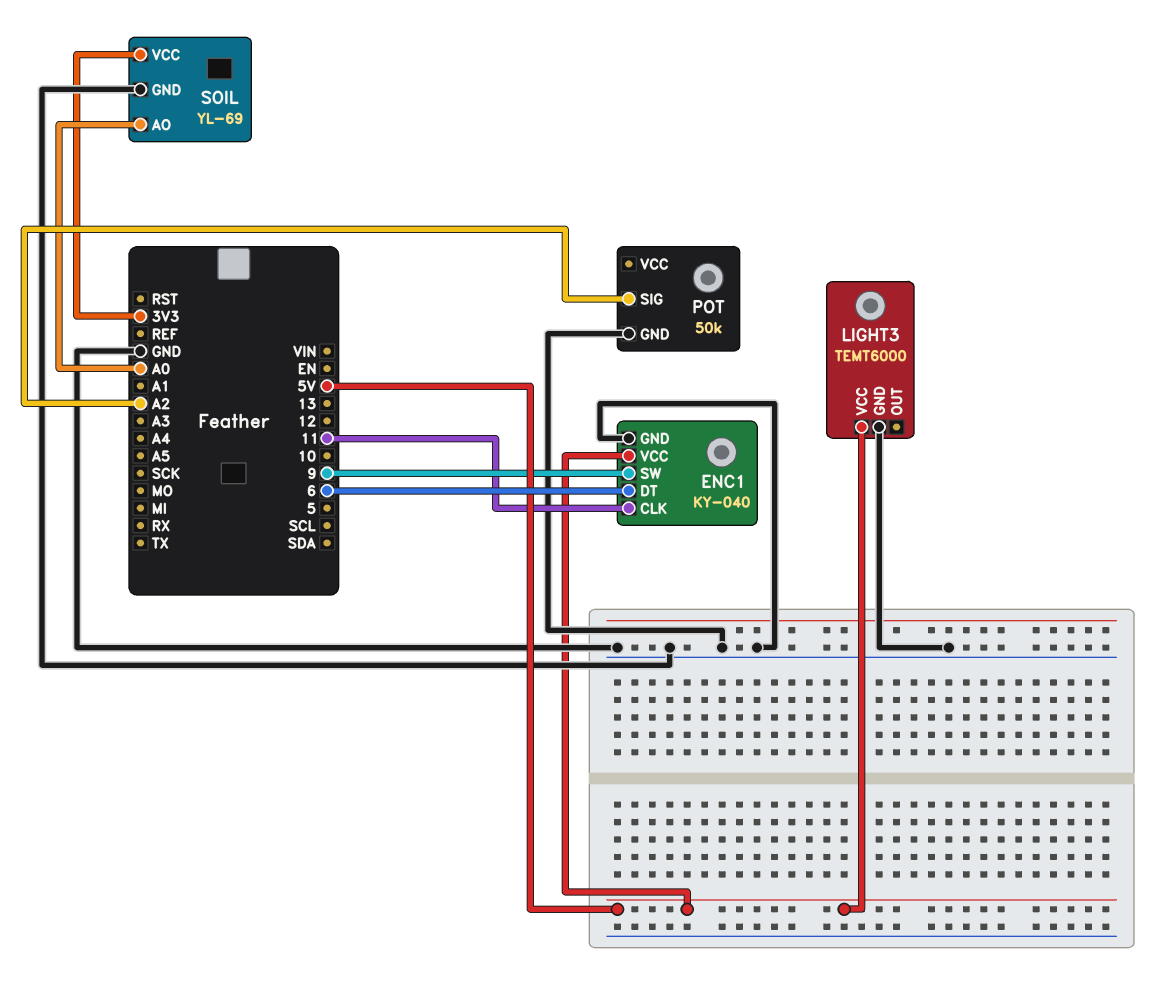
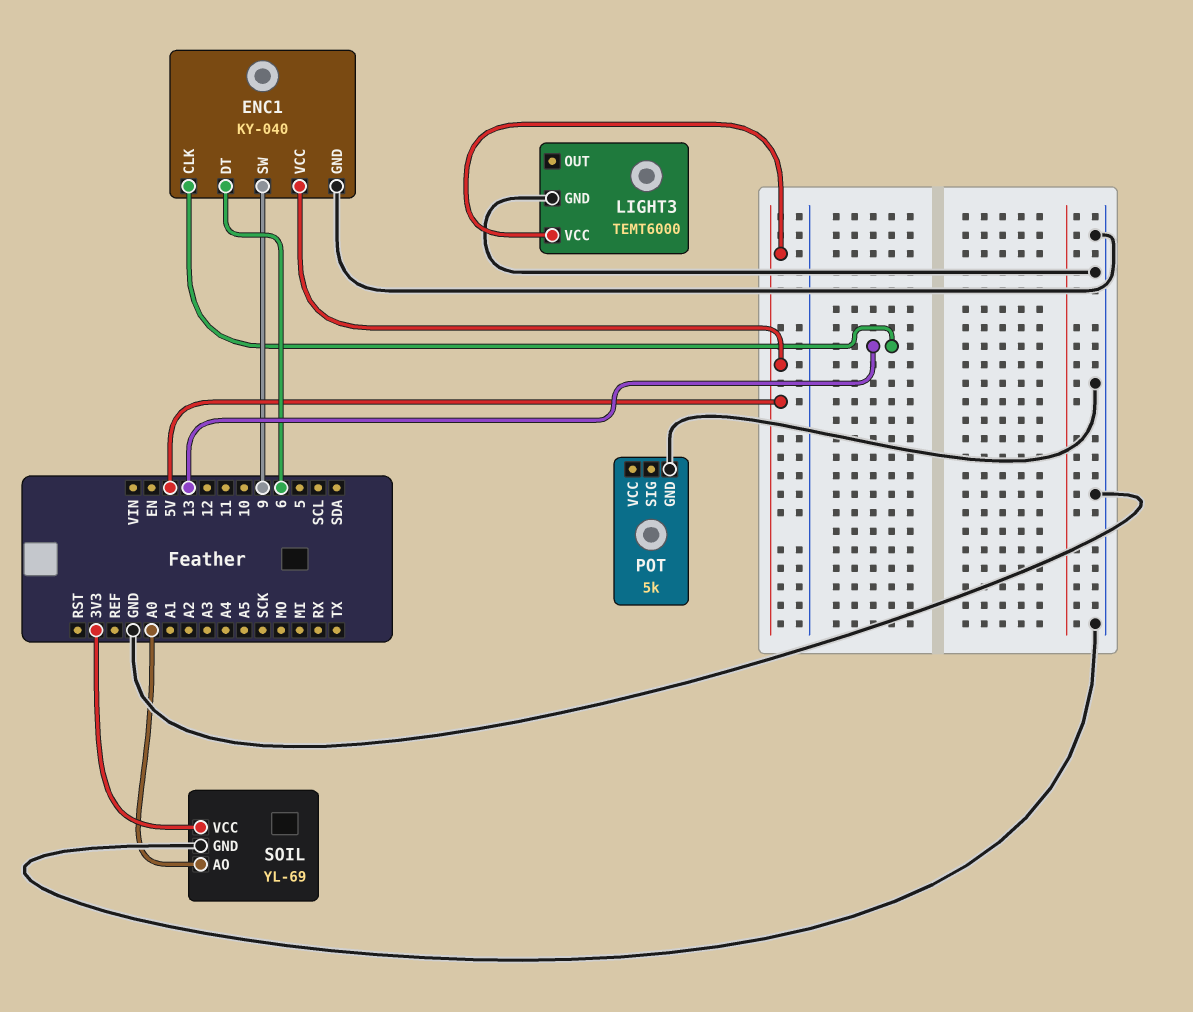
ENC1 pin CLK: 11 -> 13
POT: 50k -> 5k
POT pin SIG: A2 -> none

